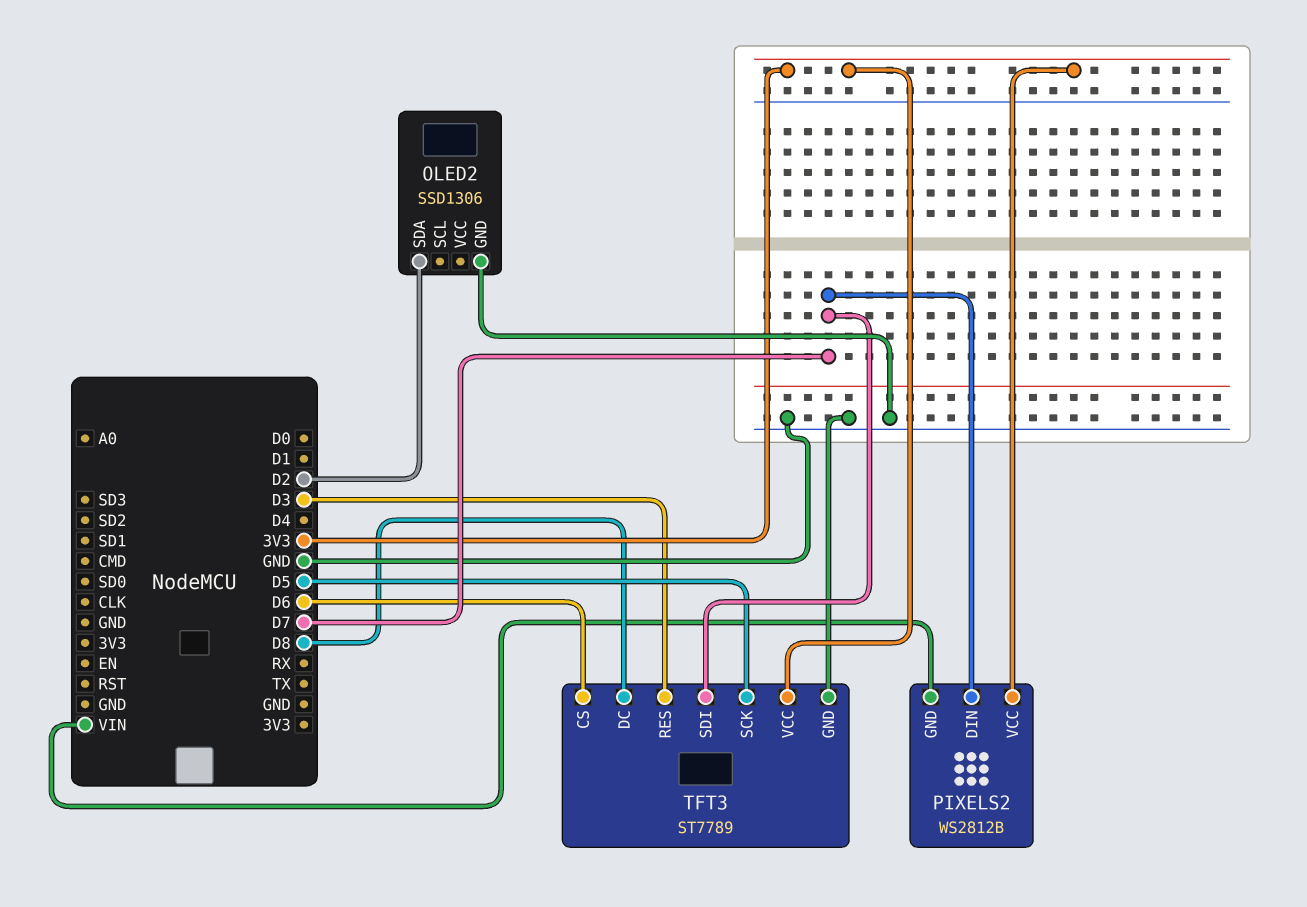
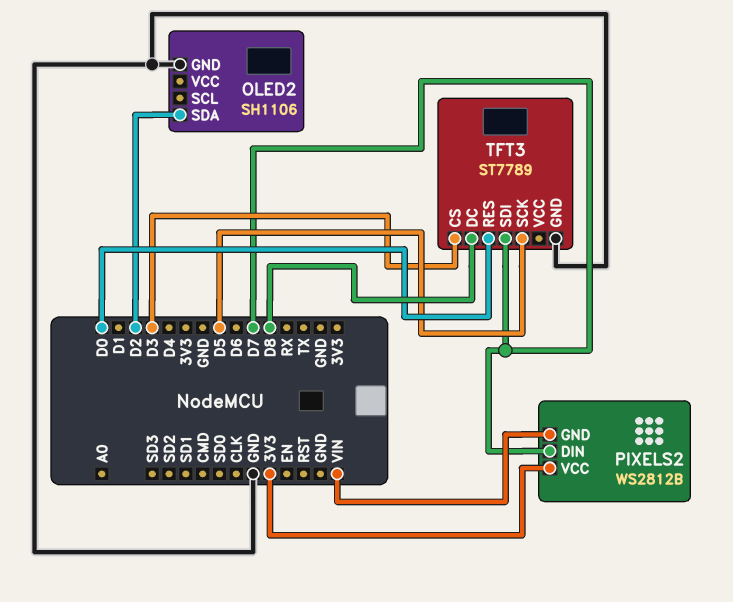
OLED2: SSD1306 -> SH1106
TFT3 pin CS: D6 -> D3
TFT3 pin RES: D3 -> D0
TFT3 pin VCC: 3V3 -> none

